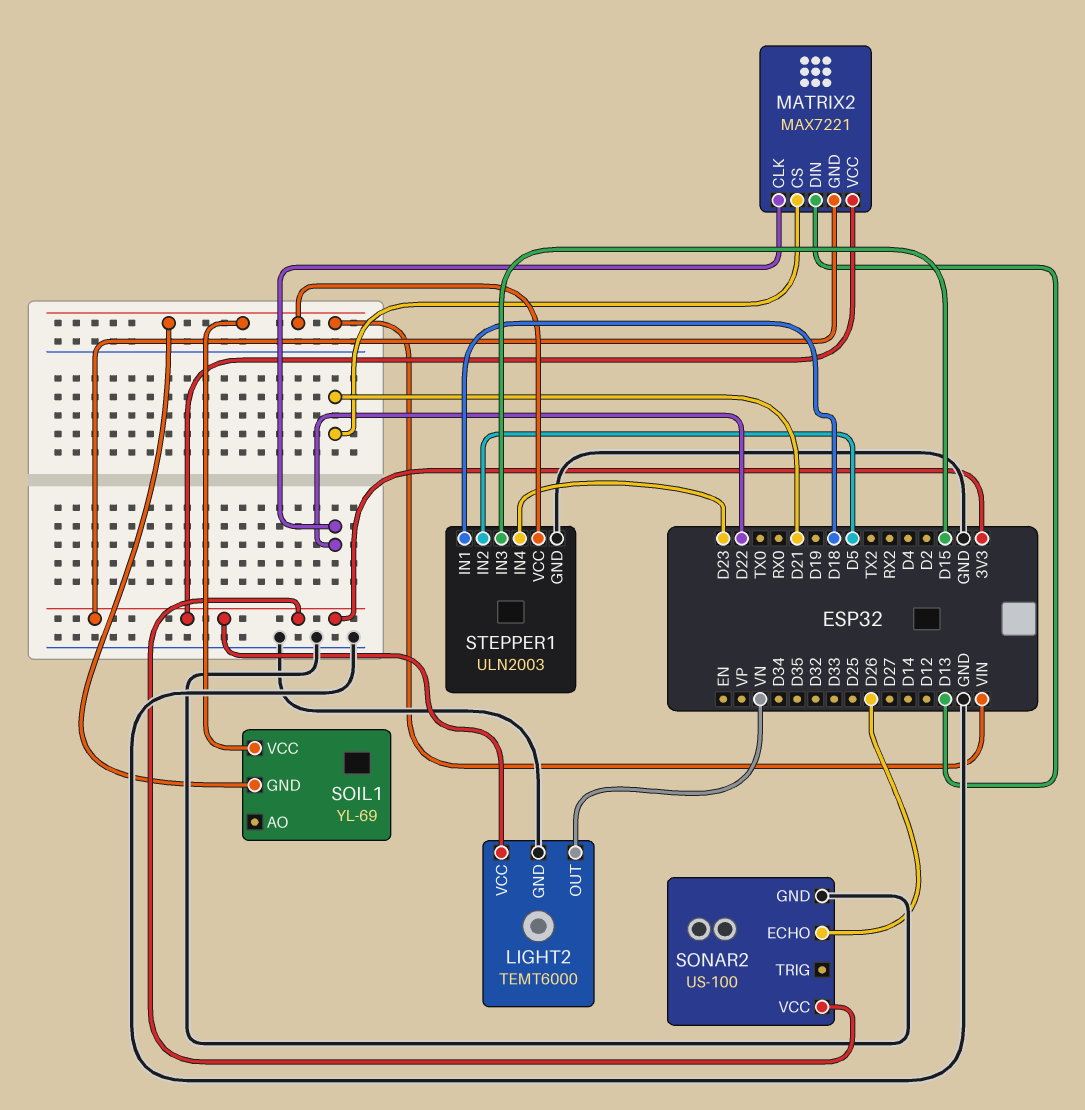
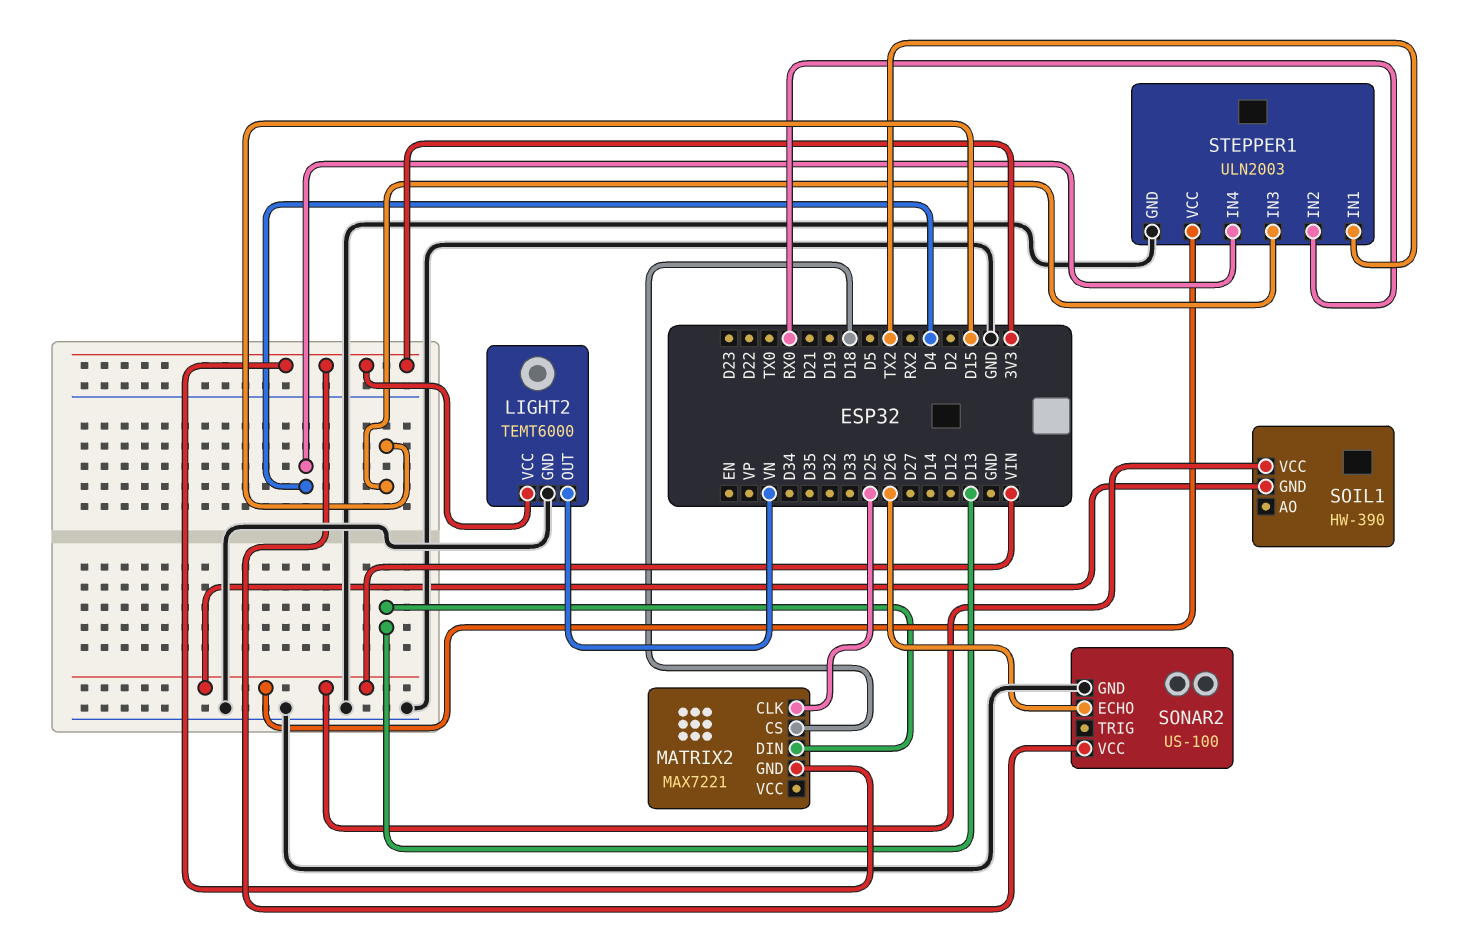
MATRIX2 pin CLK: D22 -> D25
MATRIX2 pin CS: D21 -> D18
MATRIX2 pin VCC: 3V3 -> none
SOIL1: YL-69 -> HW-390
STEPPER1 pin IN1: D18 -> TX2
STEPPER1 pin IN2: D5 -> RX0
STEPPER1 pin IN4: D23 -> D4

